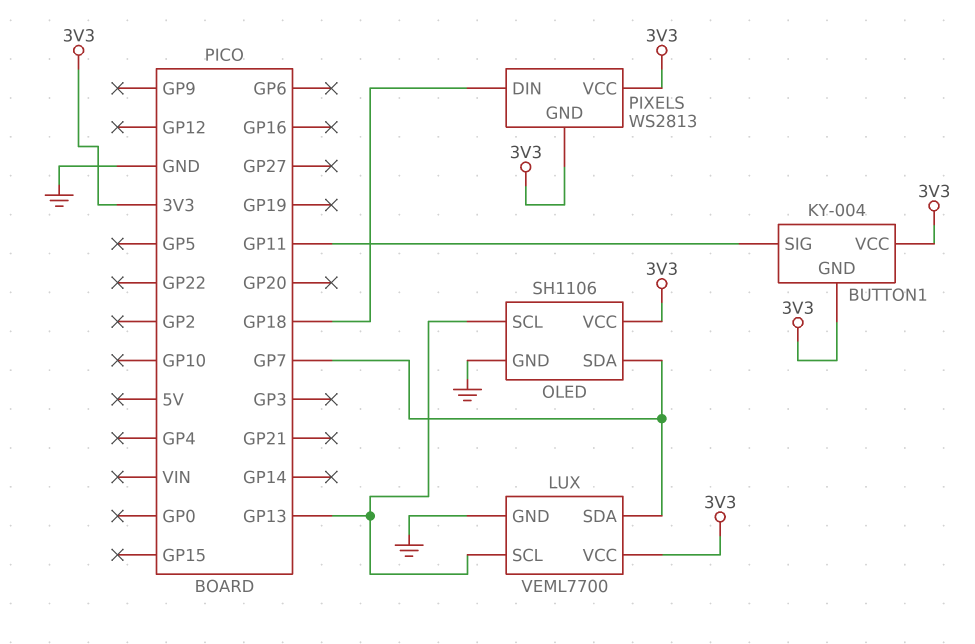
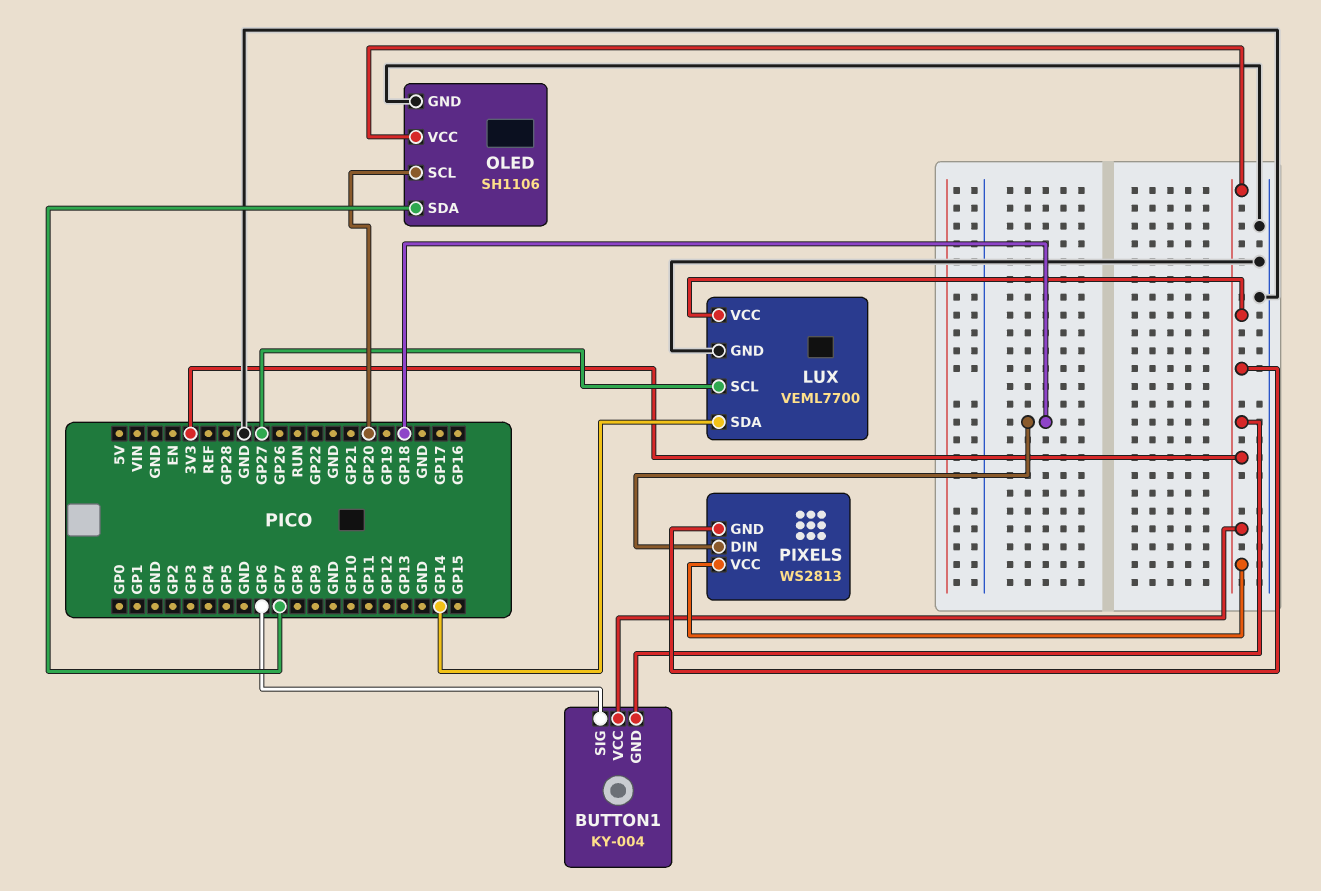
BUTTON1 pin SIG: GP11 -> GP6
LUX pin SCL: GP13 -> GP27
LUX pin SDA: GP7 -> GP14
OLED pin SCL: GP13 -> GP20

